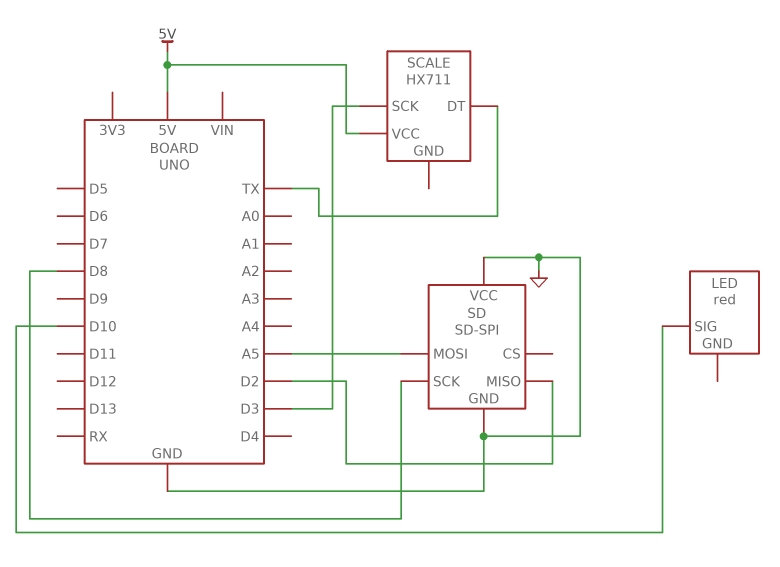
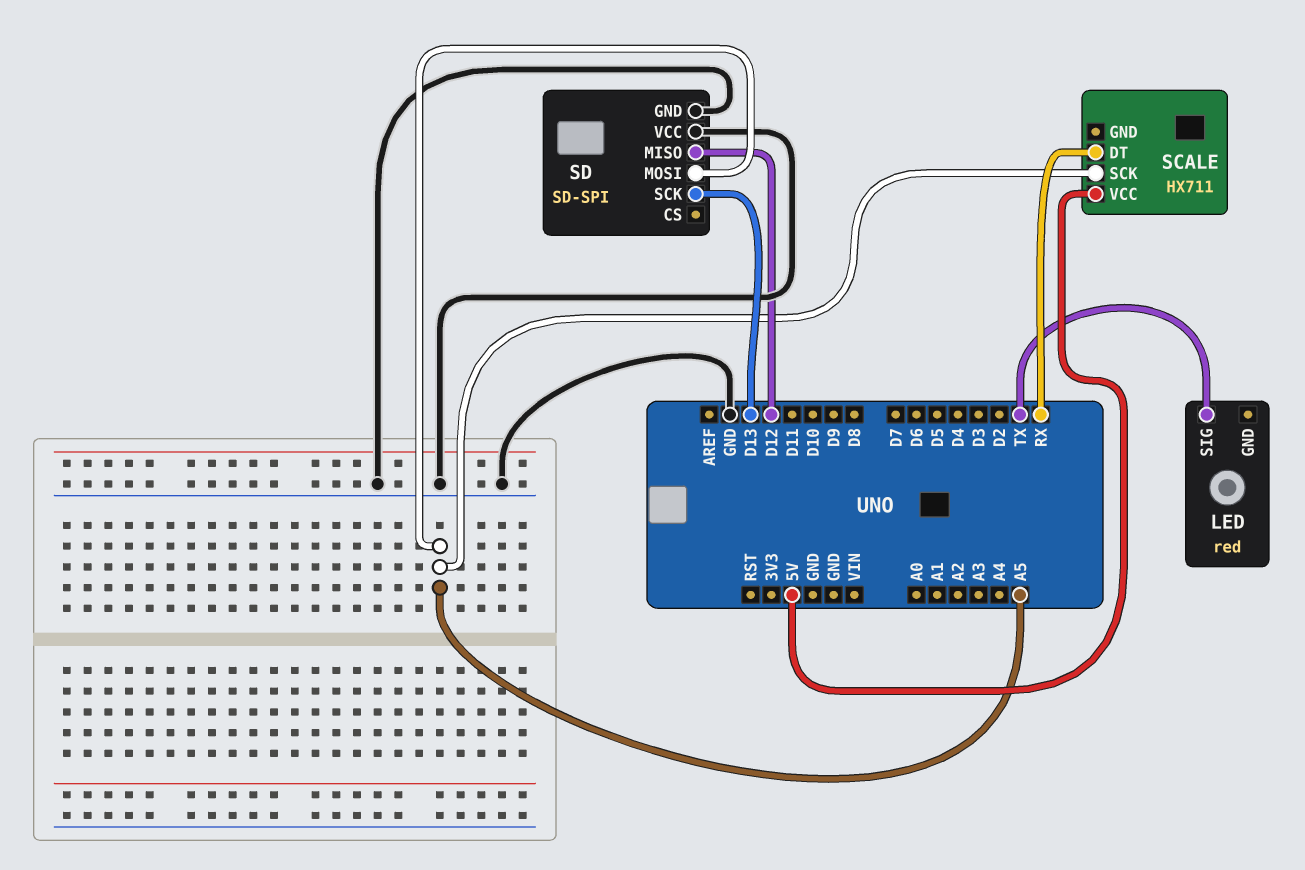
LED pin SIG: D10 -> TX
SCALE pin DT: TX -> RX
SCALE pin SCK: D3 -> A5
SD pin MISO: D2 -> D12
SD pin SCK: D8 -> D13

